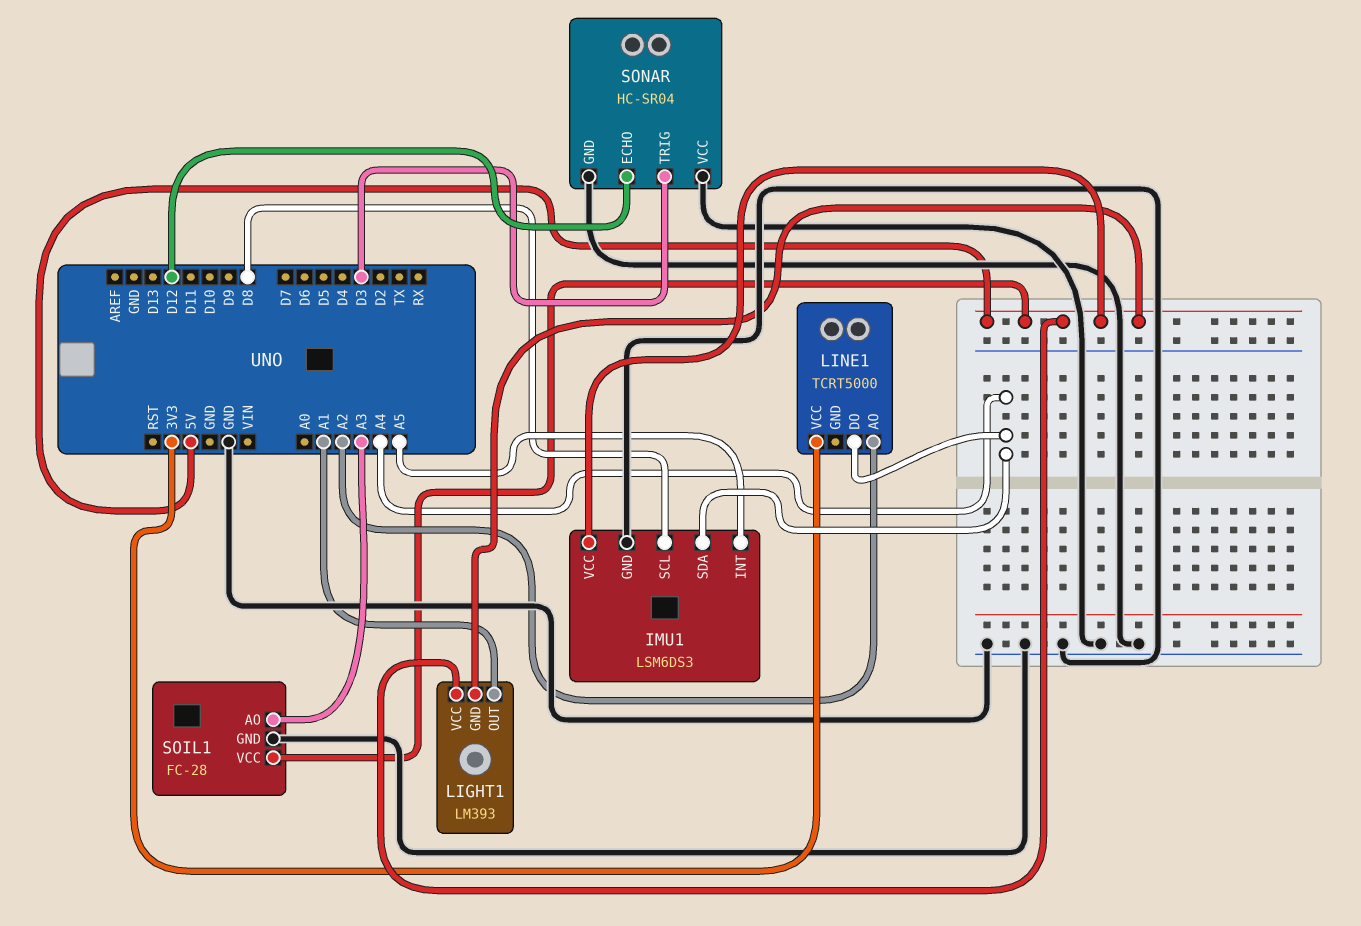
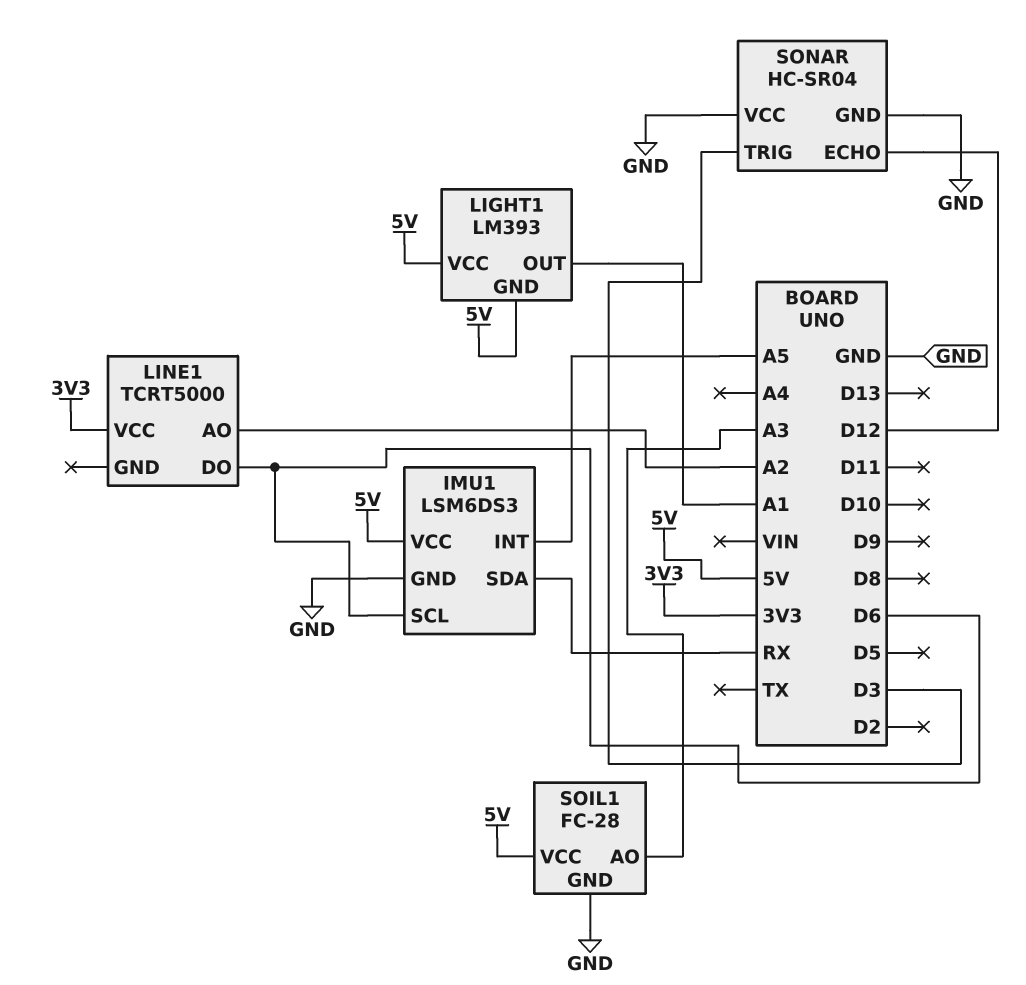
IMU1 pin SCL: D8 -> D6
IMU1 pin SDA: A4 -> RX
LINE1 pin DO: A4 -> D6

